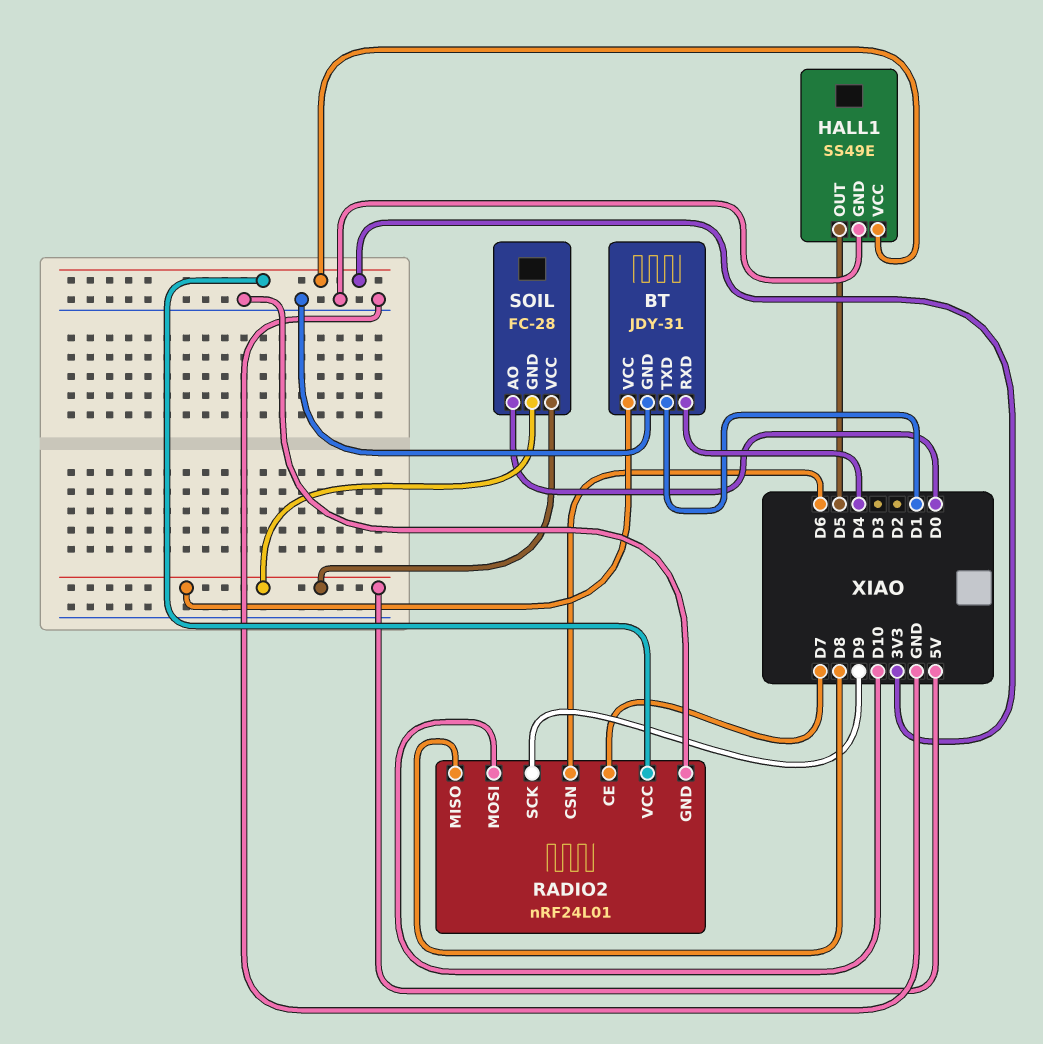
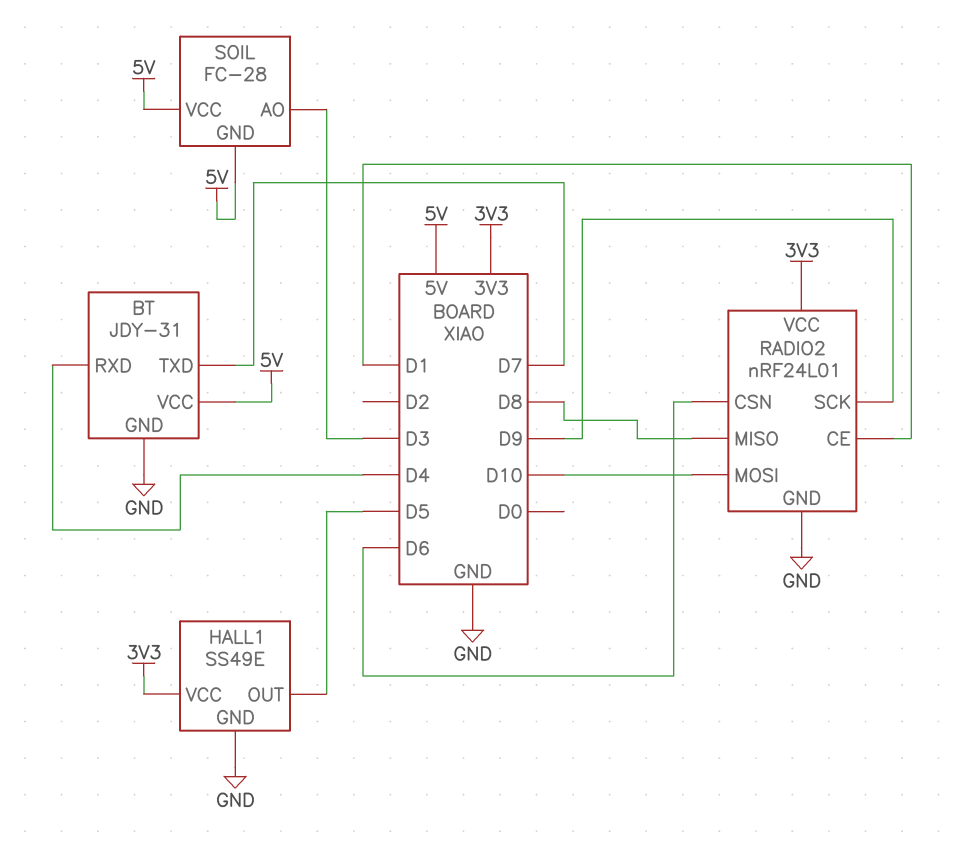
BT pin TXD: D1 -> D7
RADIO2 pin CE: D7 -> D1
SOIL pin AO: D0 -> D3

